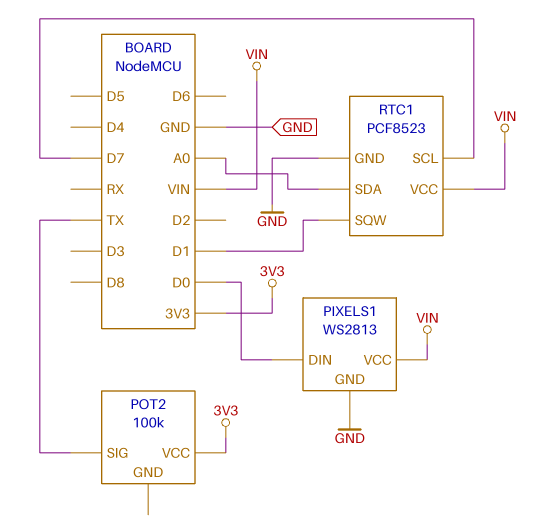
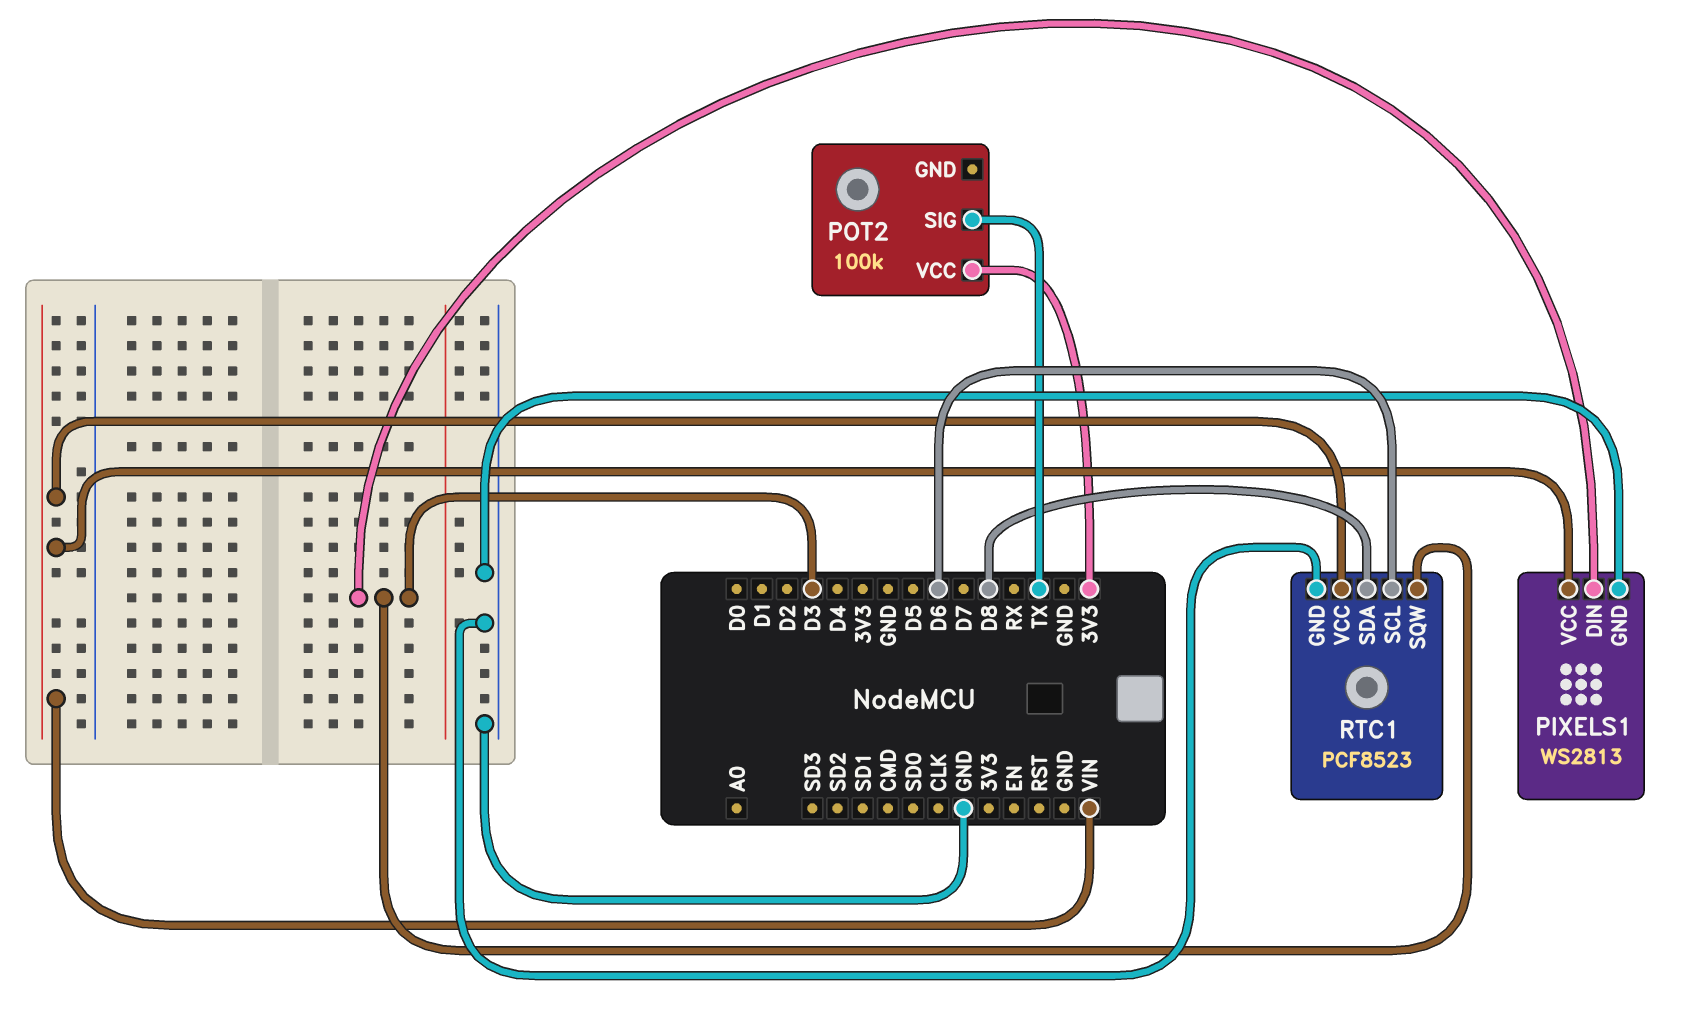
PIXELS1 pin DIN: D0 -> D3
RTC1 pin SCL: D7 -> D6
RTC1 pin SDA: A0 -> D8
RTC1 pin SQW: D1 -> D3

